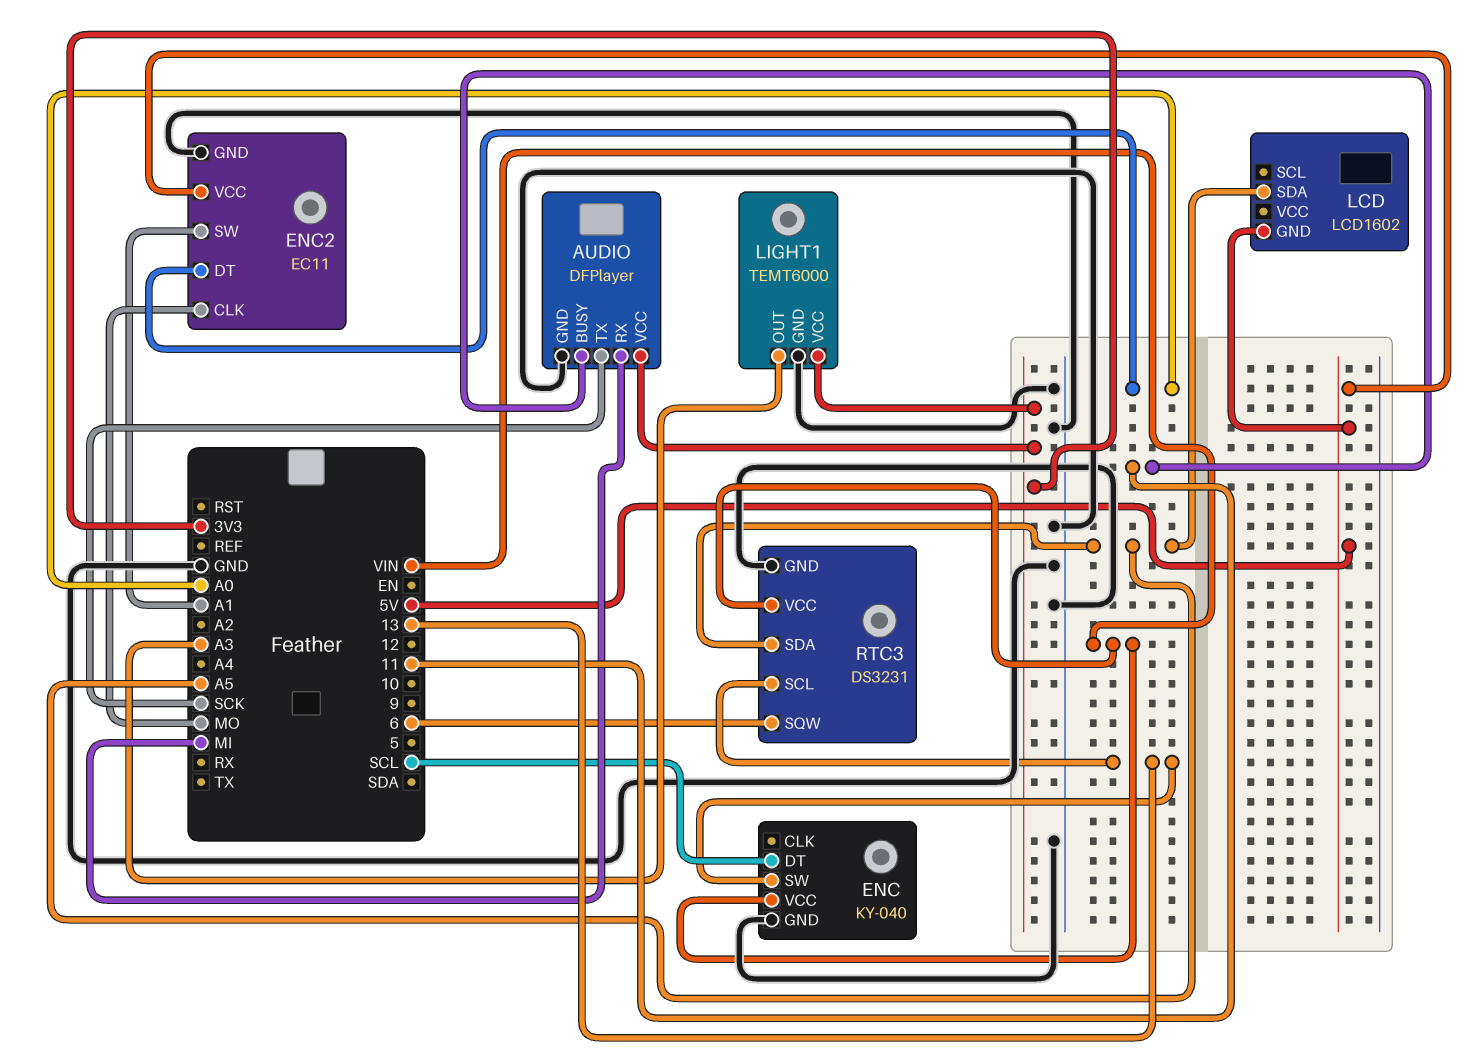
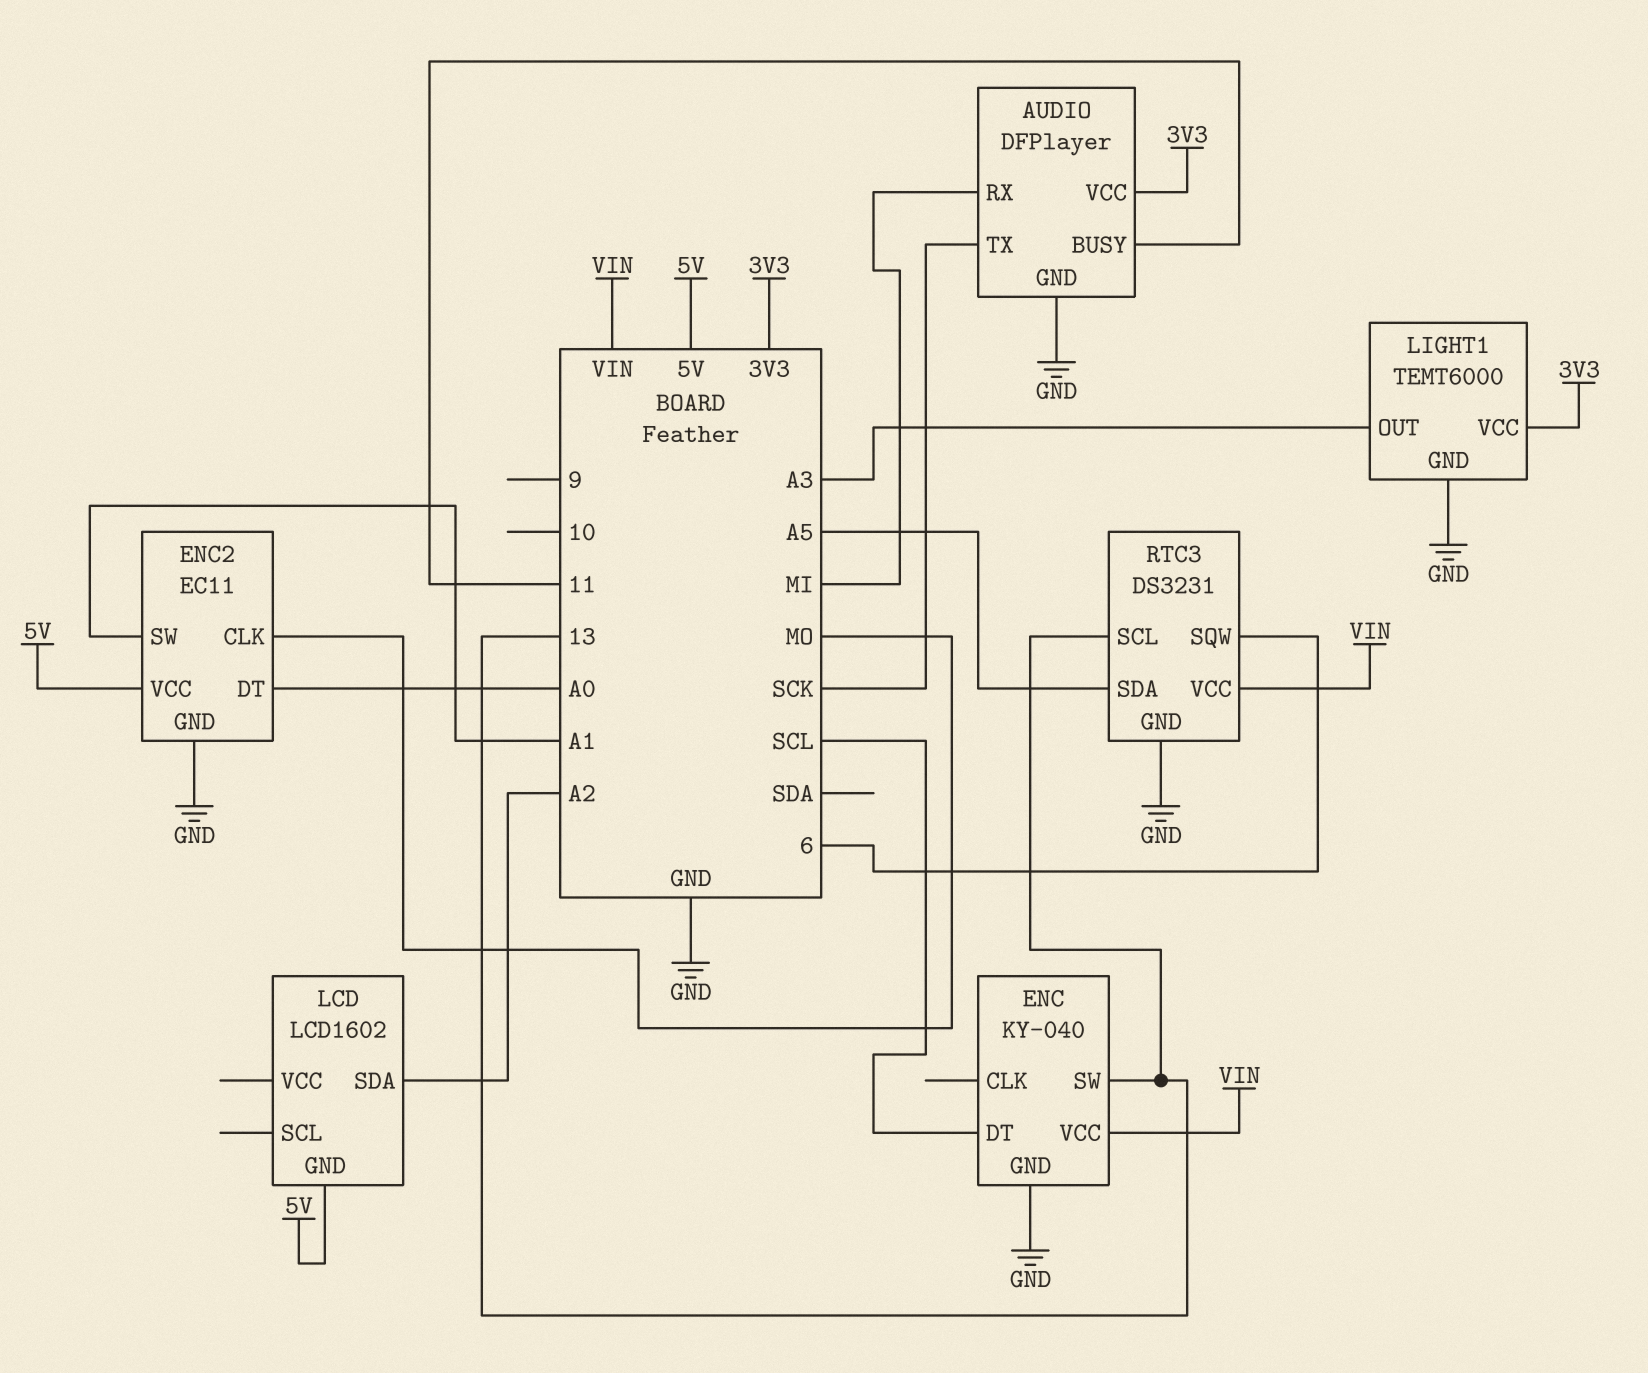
LCD pin SDA: A5 -> A2

